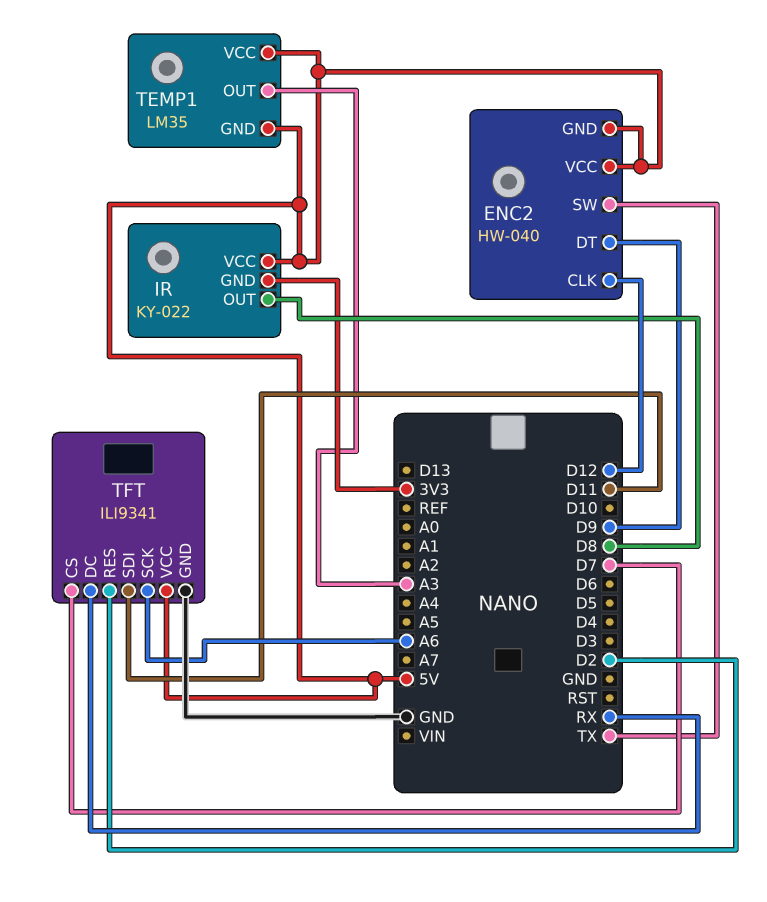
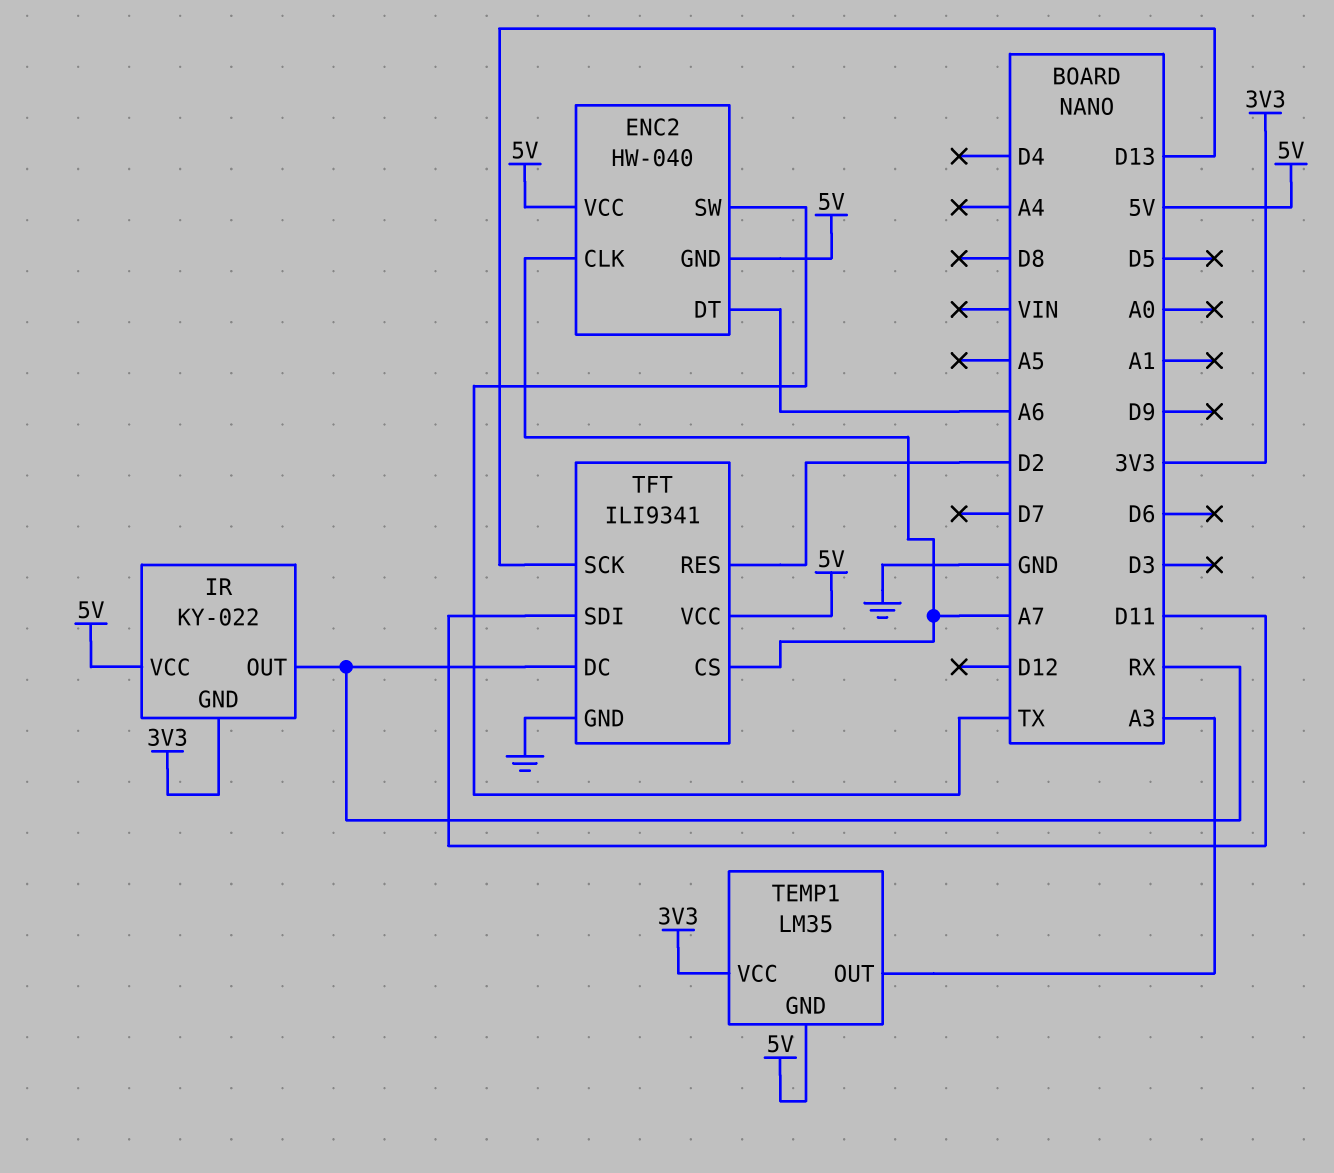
ENC2 pin CLK: D12 -> A7
ENC2 pin DT: D9 -> A6
IR pin OUT: D8 -> RX
TEMP1 pin VCC: 5V -> 3V3
TFT pin CS: D7 -> A7
TFT pin SCK: A6 -> D13

